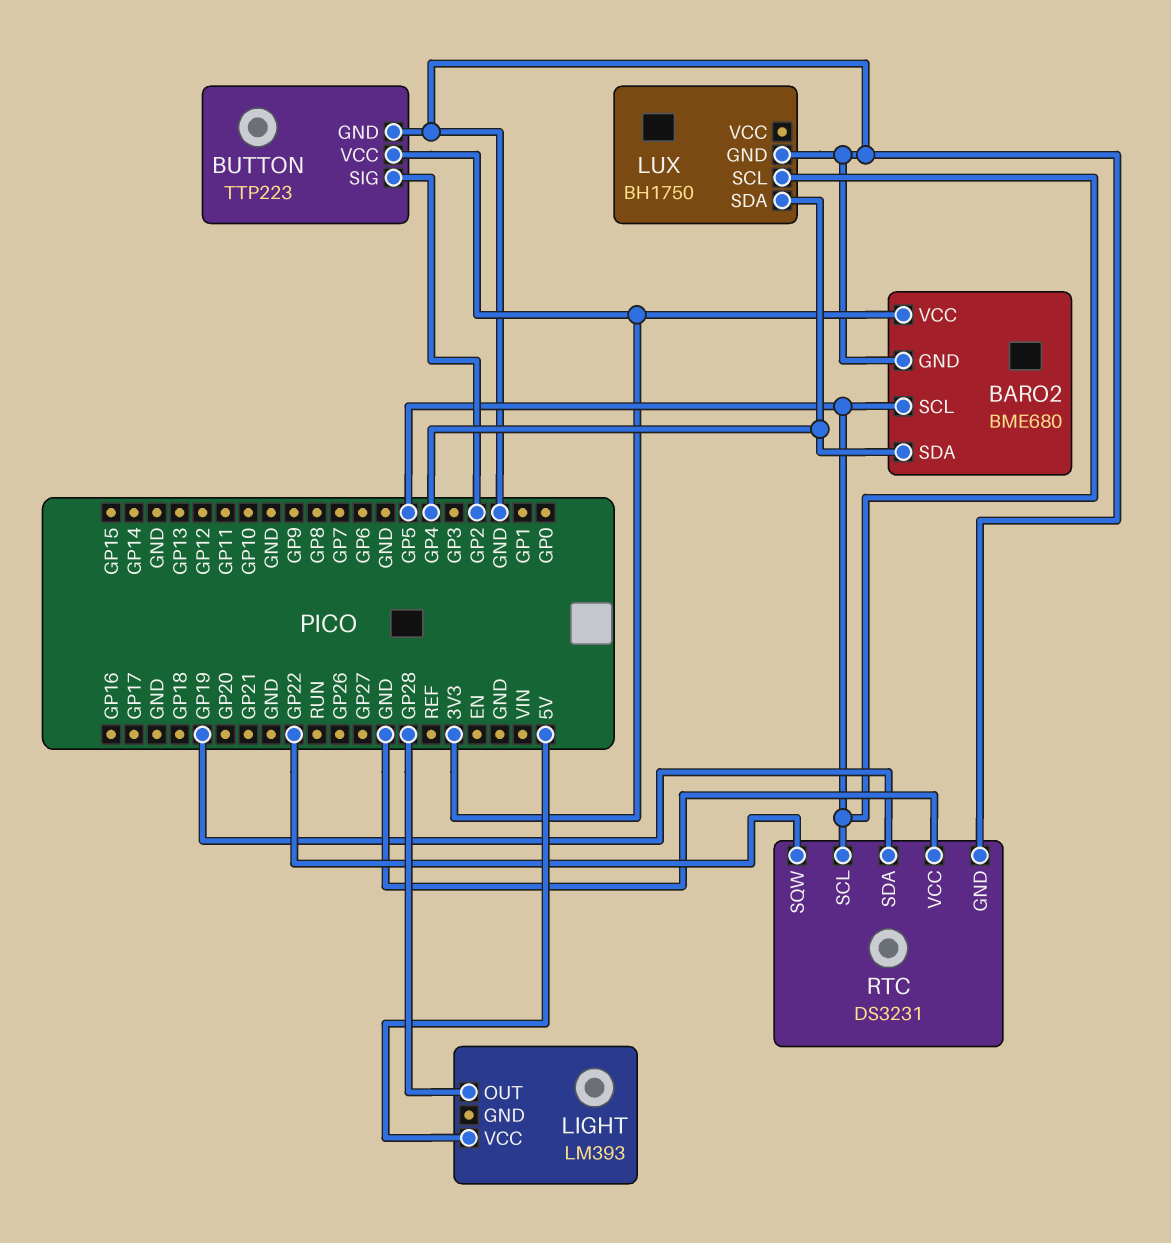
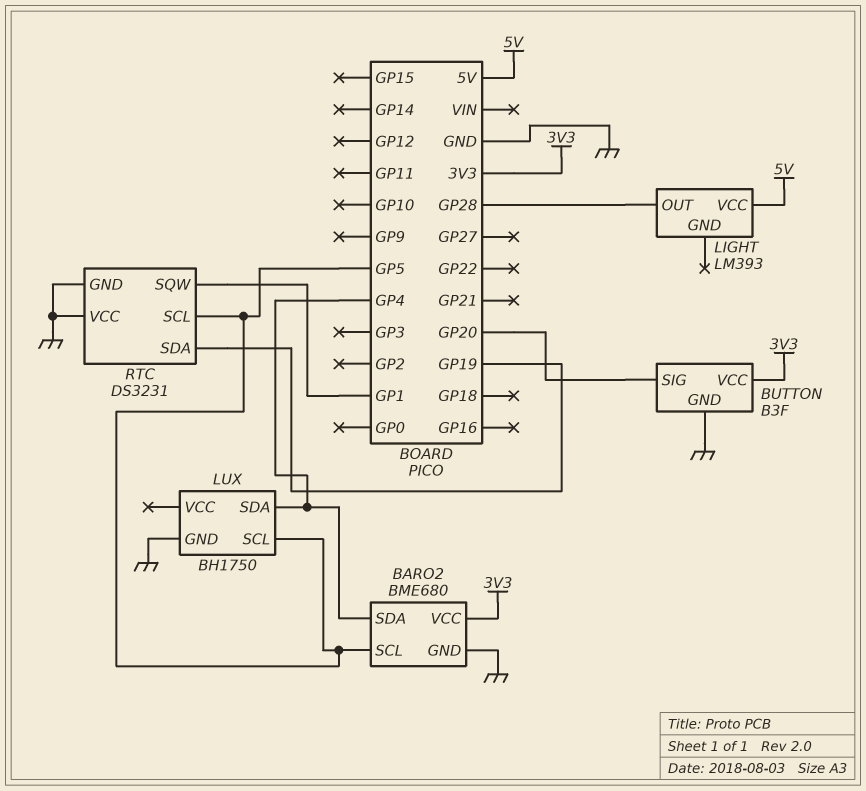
BUTTON: TTP223 -> B3F
BUTTON pin SIG: GP2 -> GP20
RTC pin SQW: GP22 -> GP1

